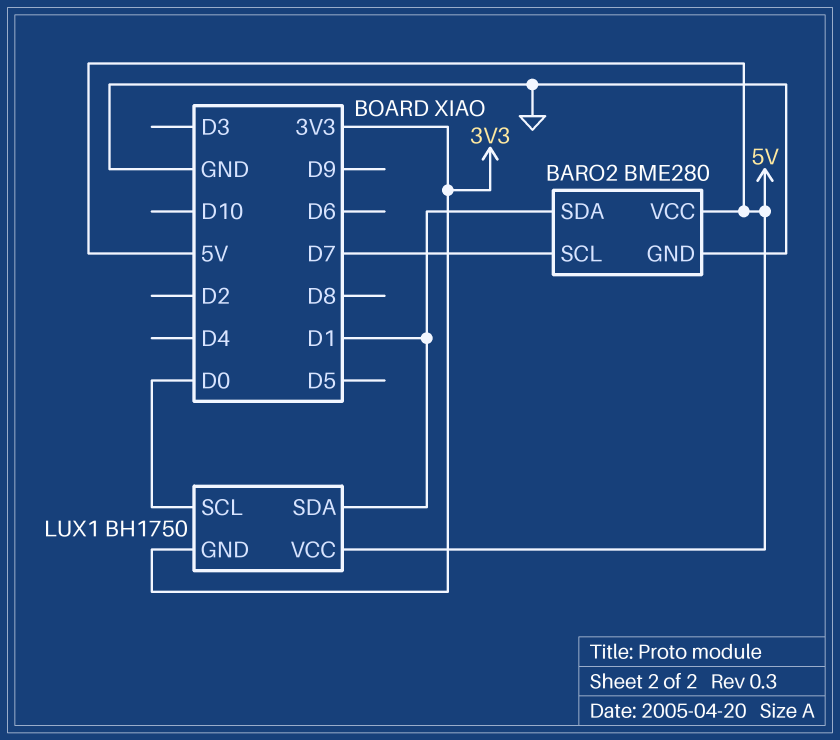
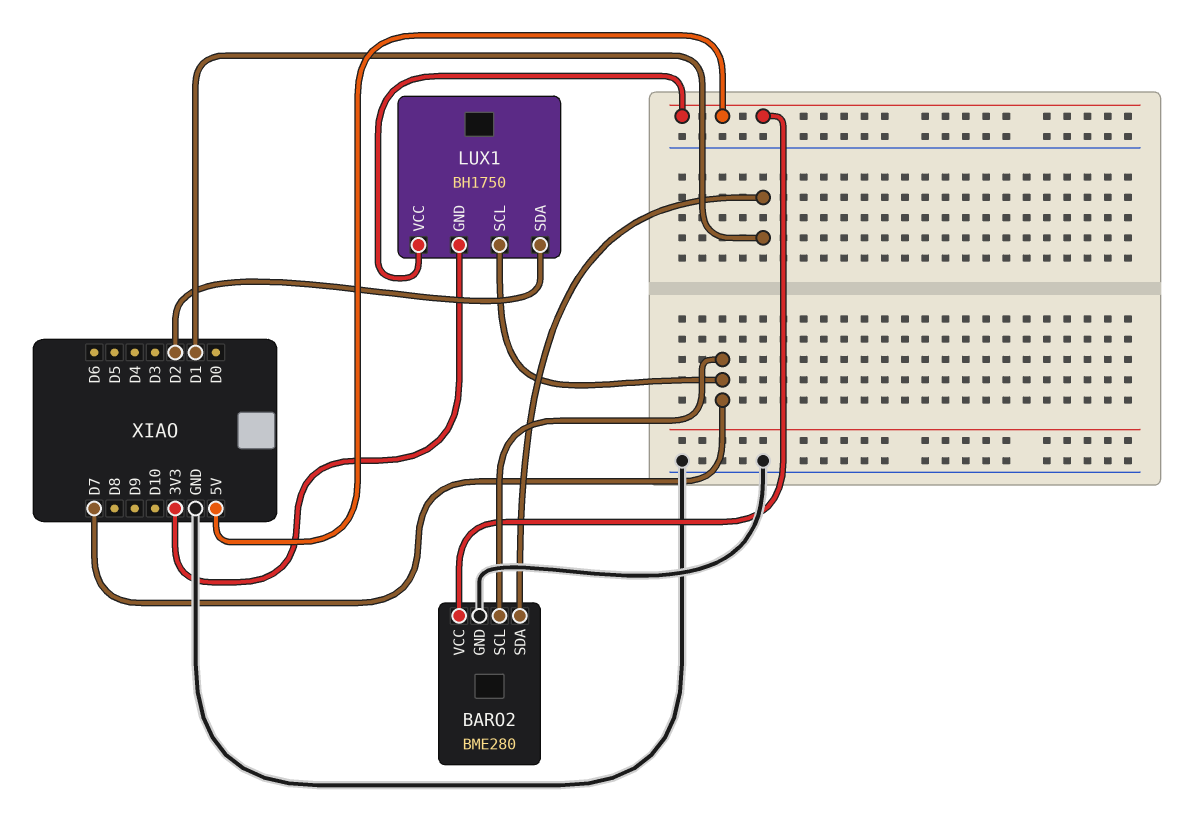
LUX1 pin SCL: D0 -> D7
LUX1 pin SDA: D1 -> D2

